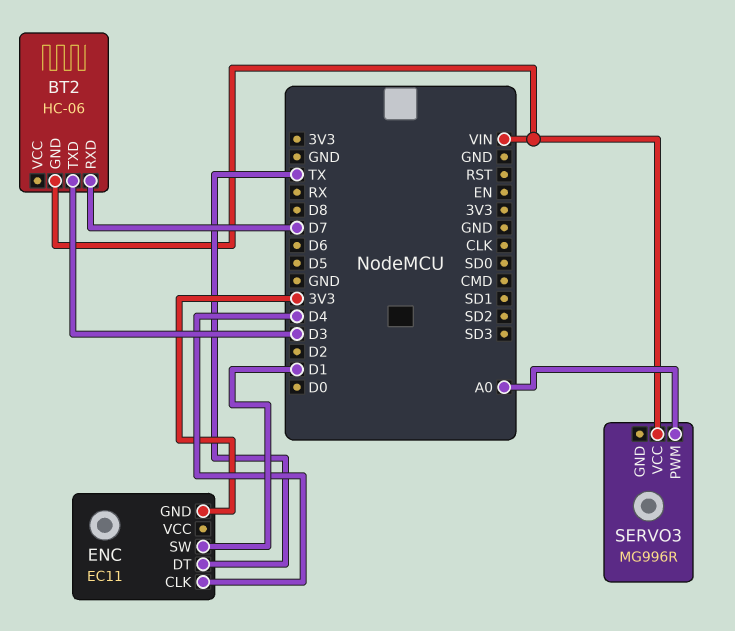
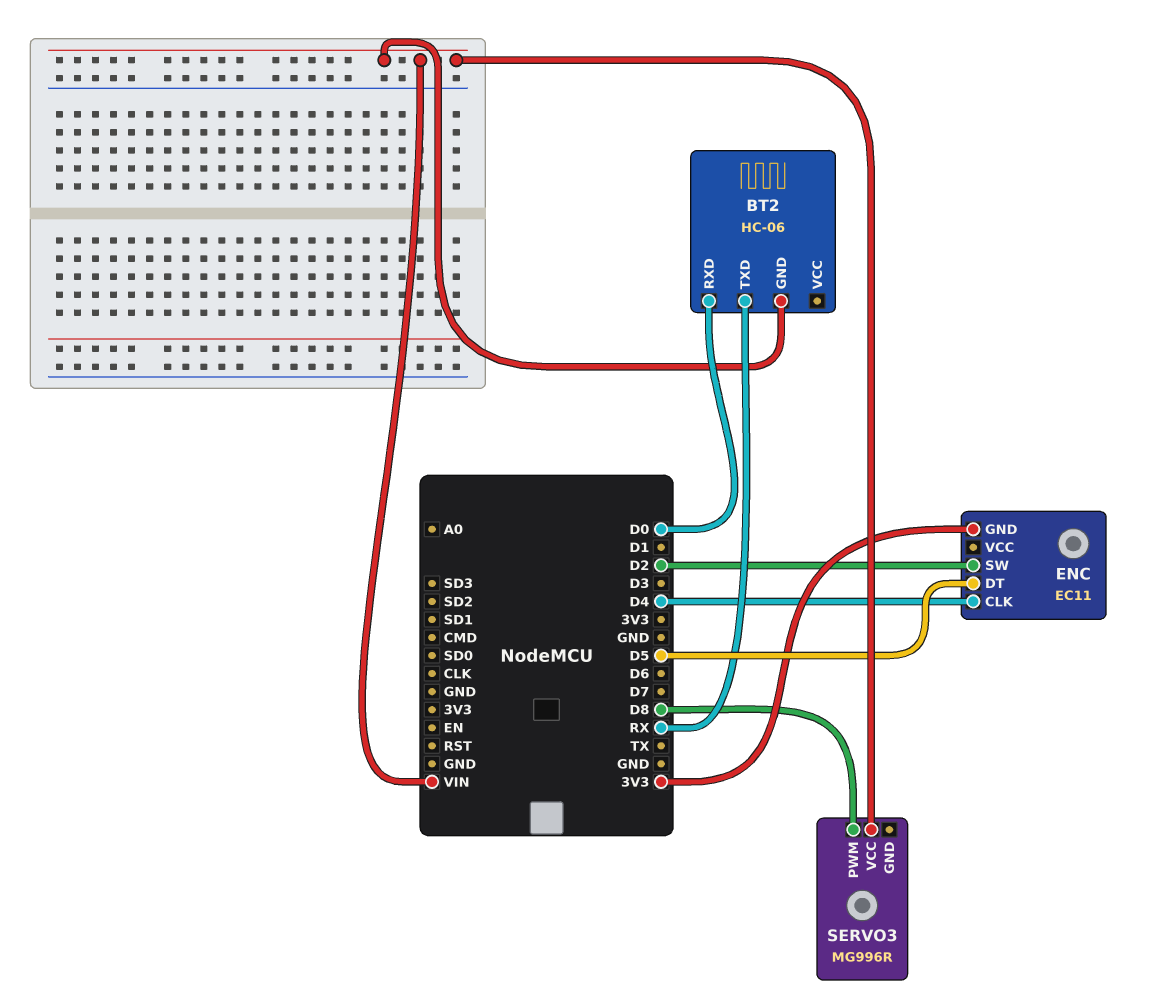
BT2 pin RXD: D7 -> D0
BT2 pin TXD: D3 -> RX
ENC pin DT: TX -> D5
ENC pin SW: D1 -> D2
SERVO3 pin PWM: A0 -> D8

